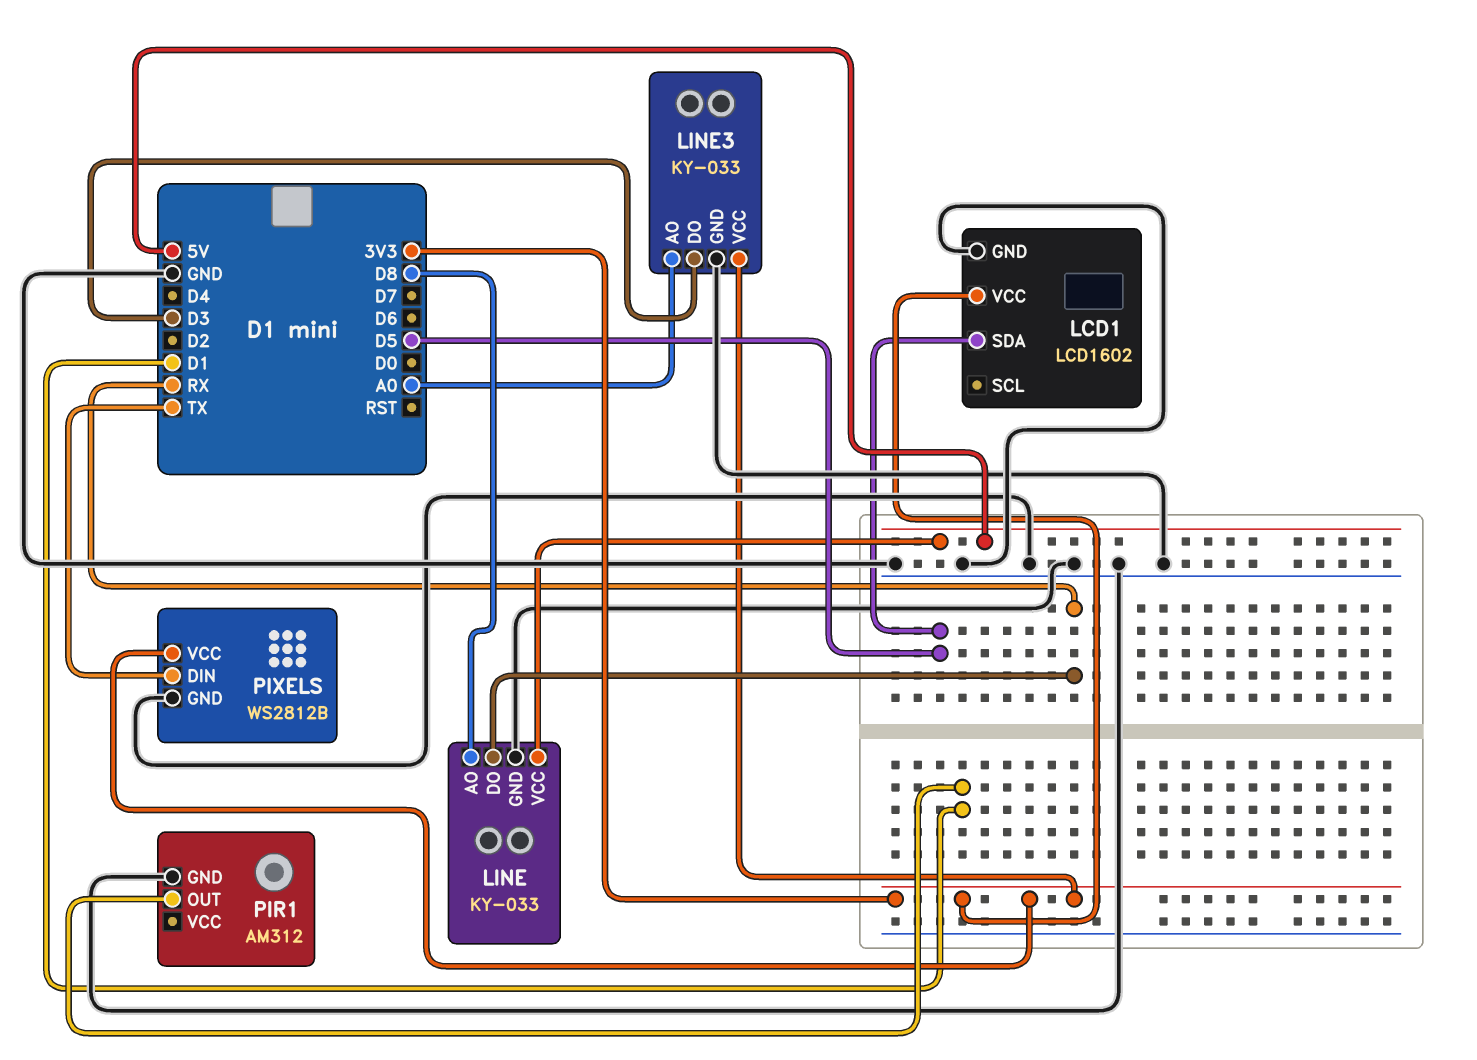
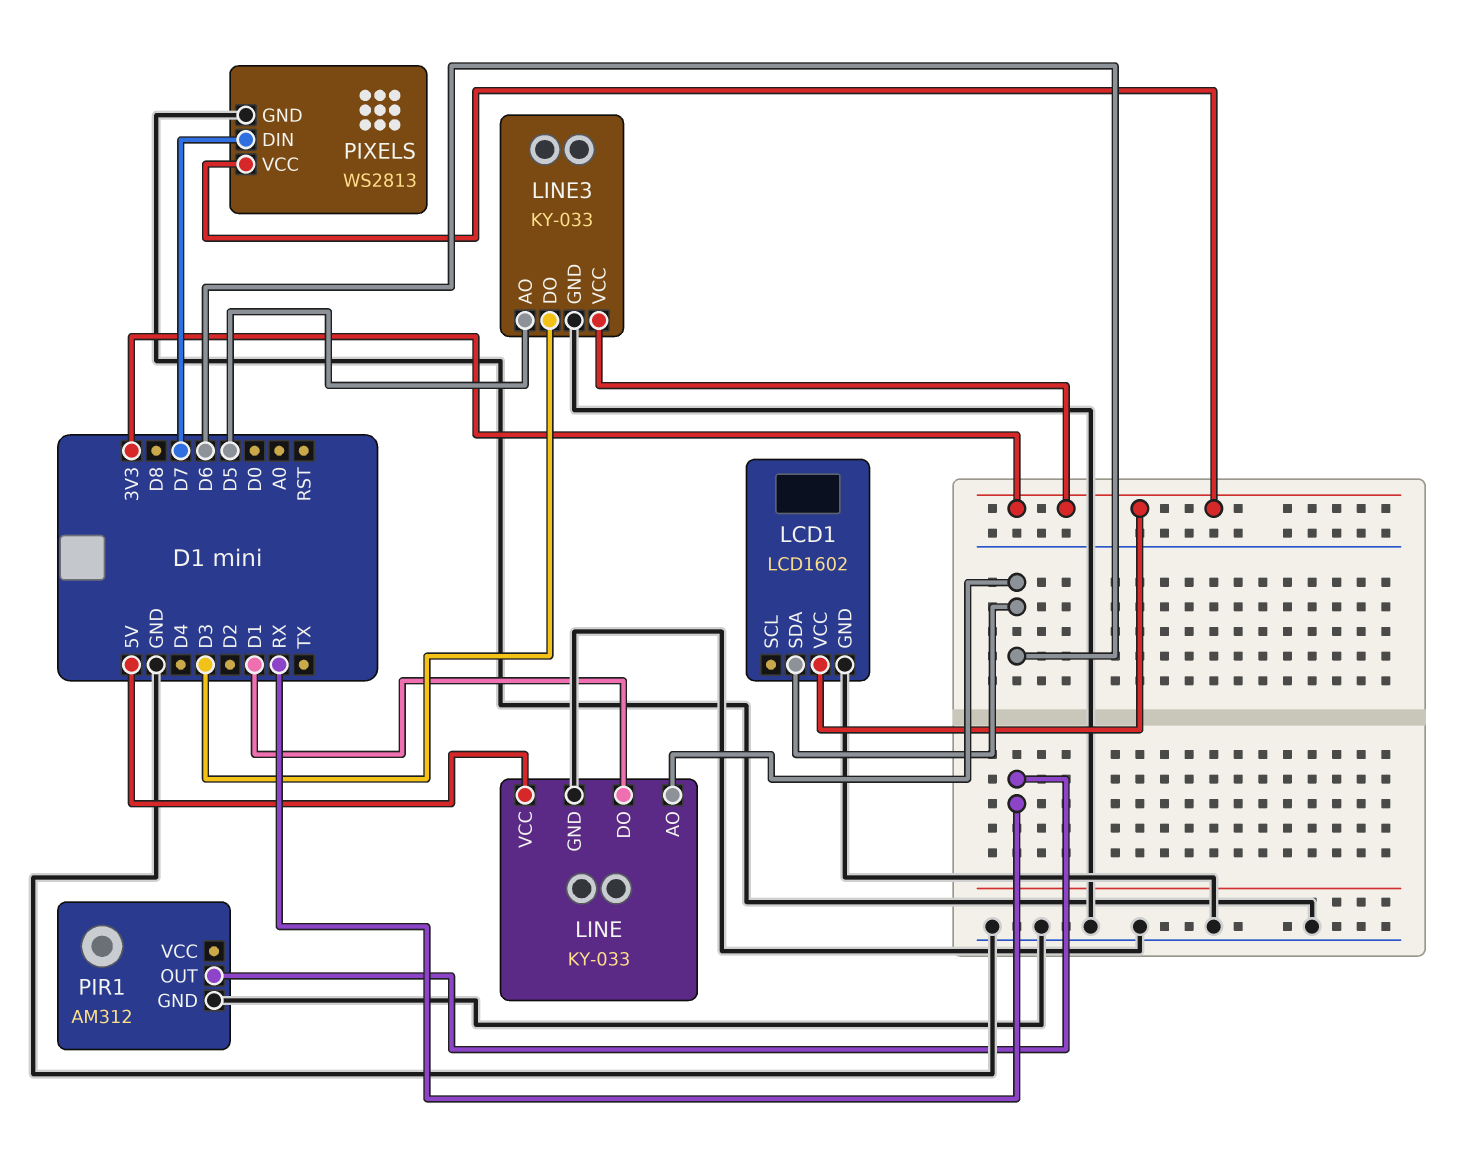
LCD1 pin SDA: D5 -> D6
LINE pin AO: D8 -> D6
LINE pin DO: RX -> D1
LINE3 pin AO: A0 -> D5
PIR1 pin OUT: D1 -> RX
PIXELS: WS2812B -> WS2813
PIXELS pin DIN: TX -> D7

